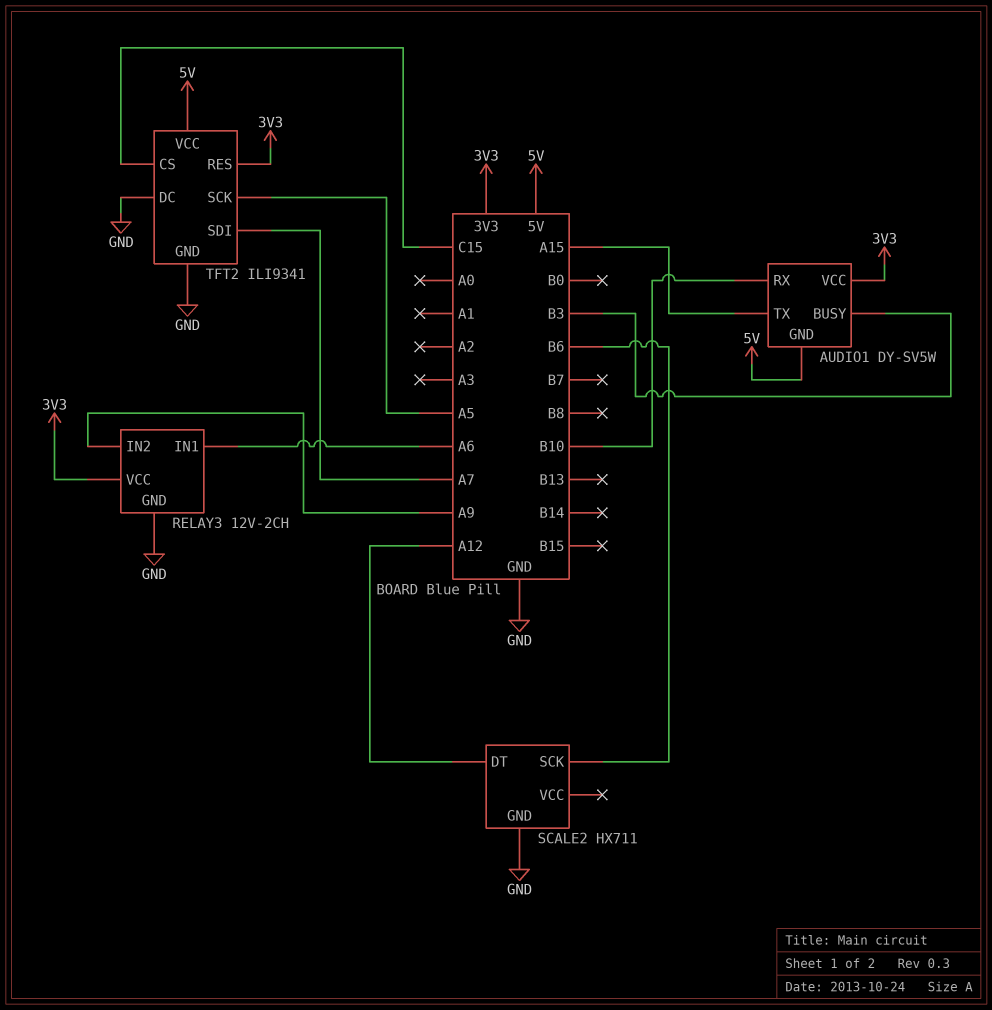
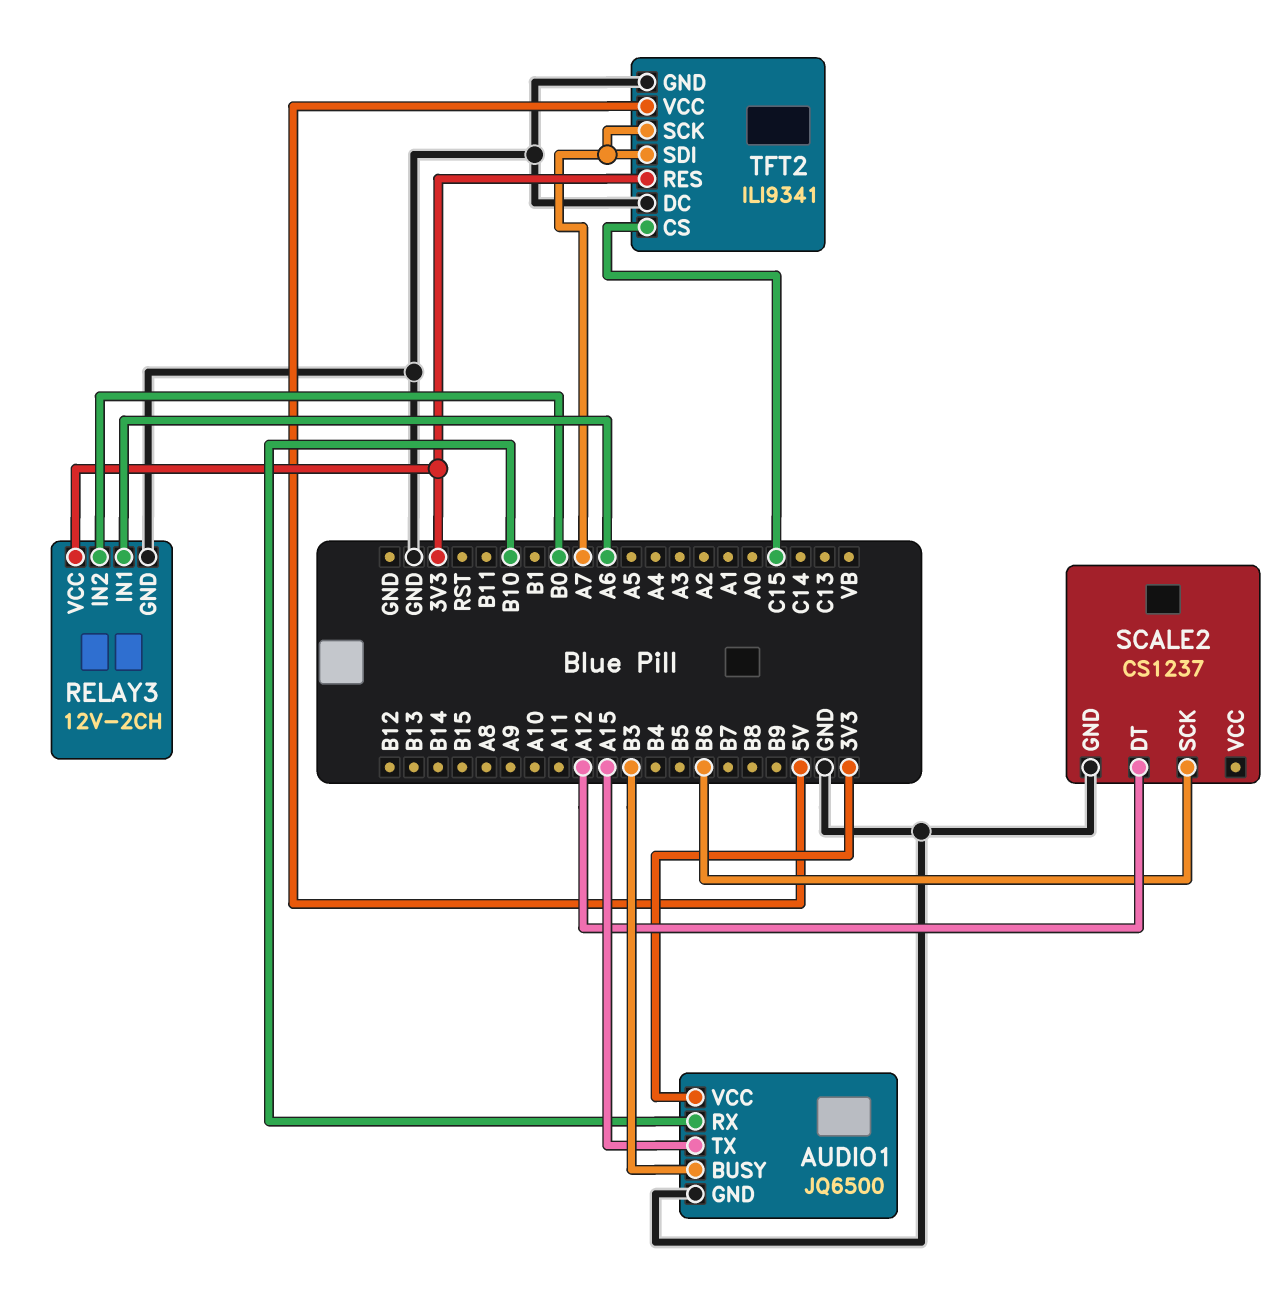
AUDIO1: DY-SV5W -> JQ6500
AUDIO1 pin GND: 5V -> GND
RELAY3 pin IN2: A9 -> B0
SCALE2: HX711 -> CS1237
TFT2 pin SCK: A5 -> A7

